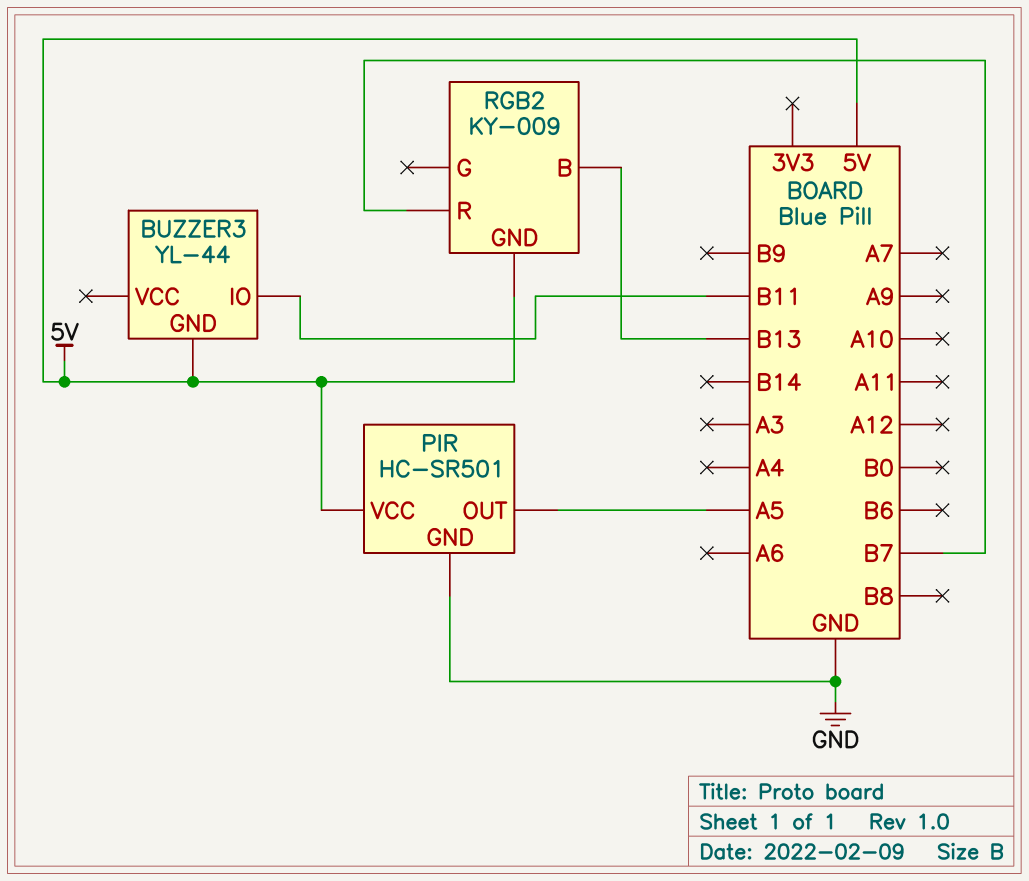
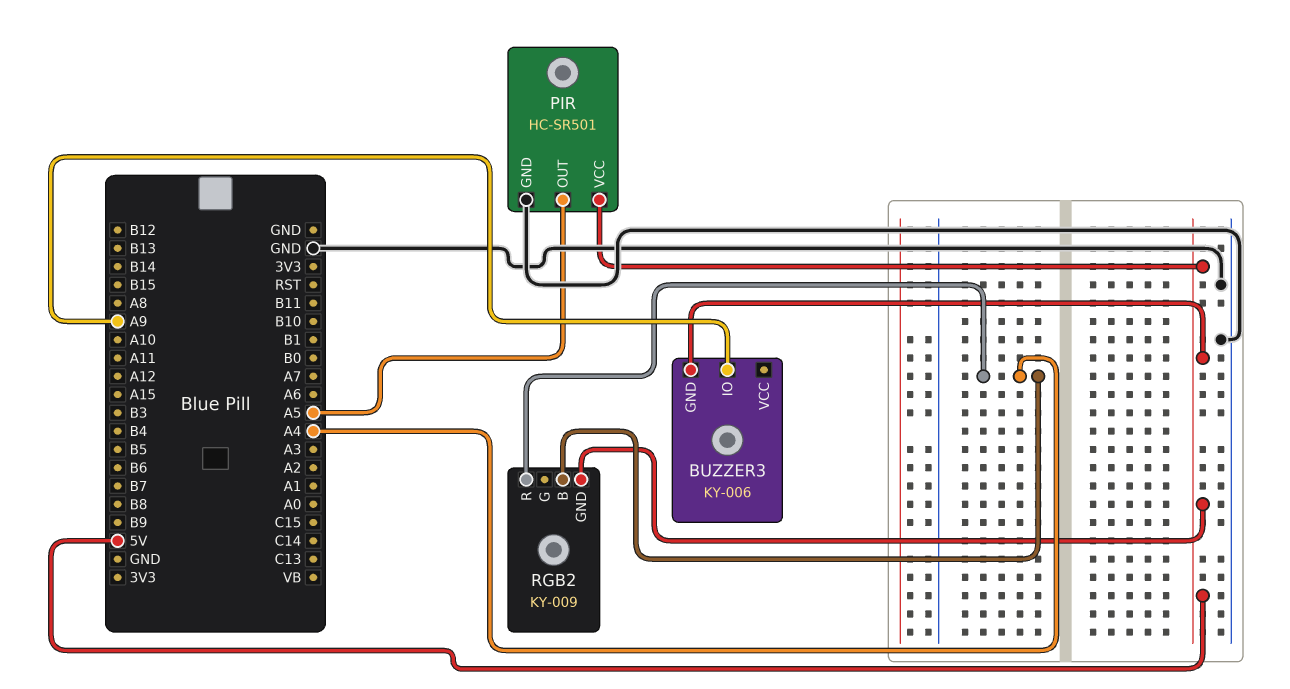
BUZZER3: YL-44 -> KY-006
BUZZER3 pin IO: B11 -> A9
RGB2 pin B: B13 -> A4
RGB2 pin R: B7 -> A4

